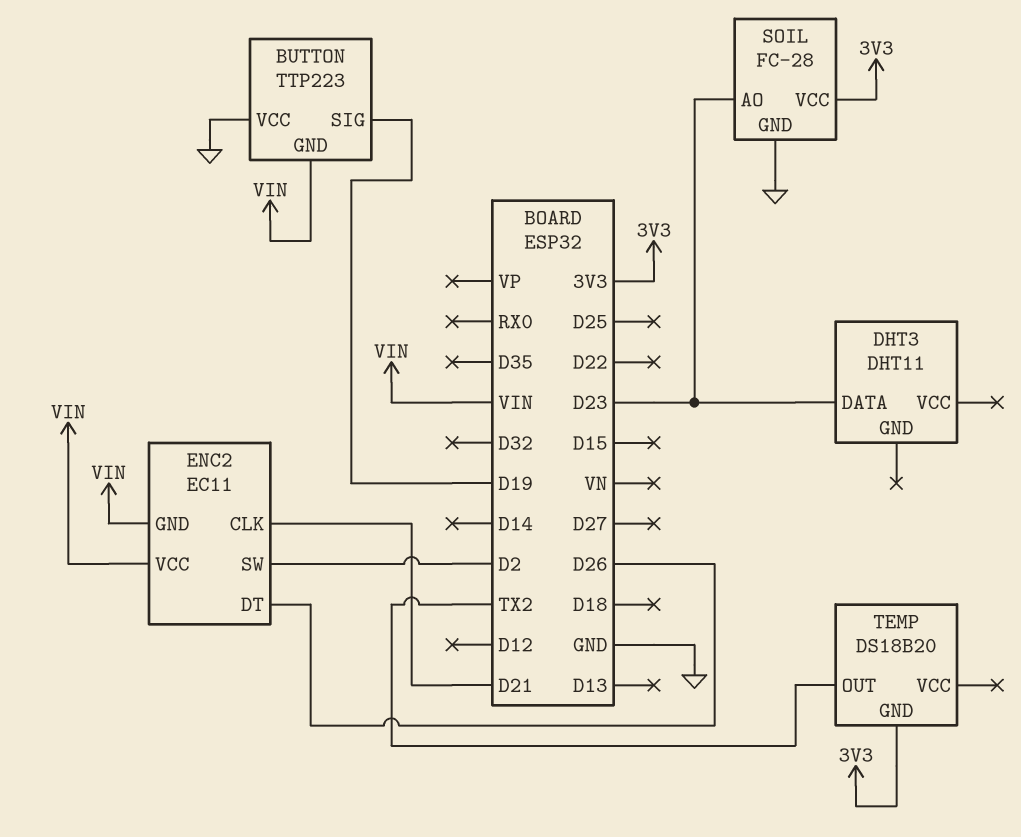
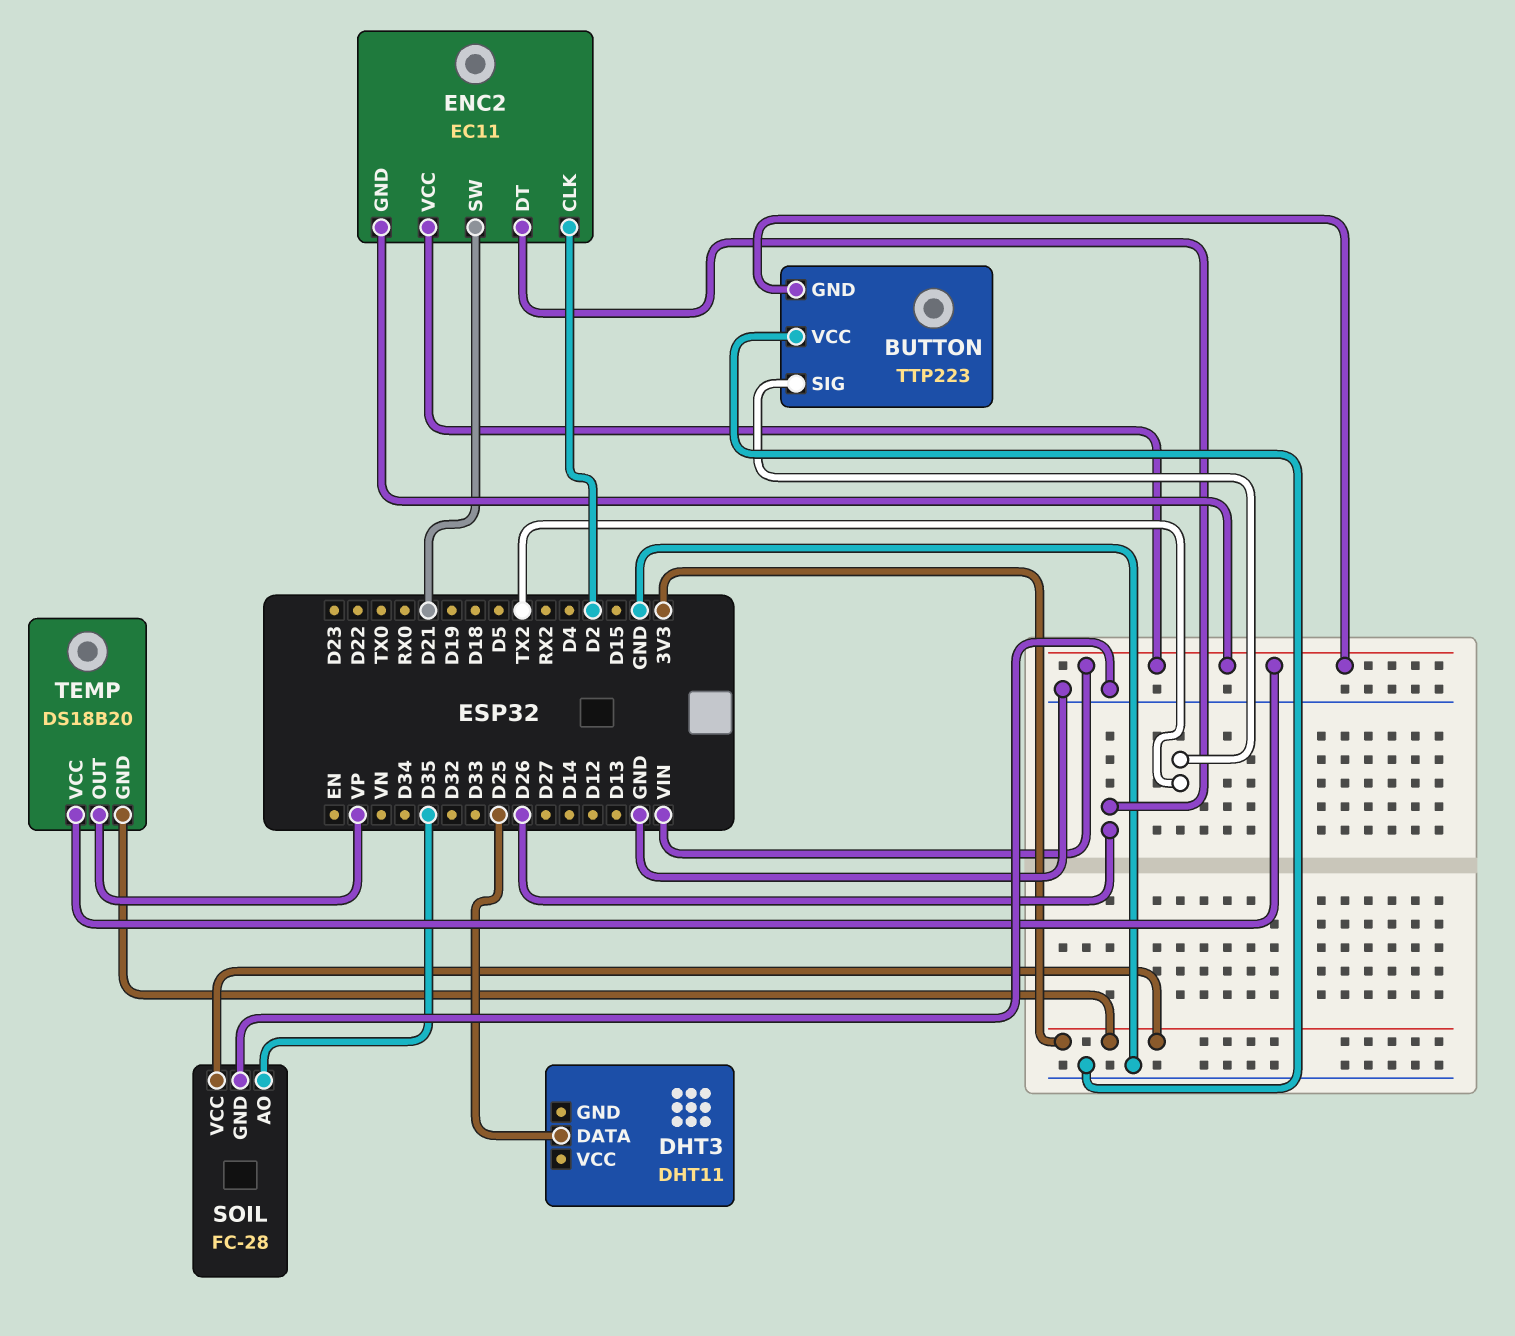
BUTTON pin SIG: D19 -> TX2
DHT3 pin DATA: D23 -> D25
ENC2 pin CLK: D21 -> D2
ENC2 pin SW: D2 -> D21
SOIL pin AO: D23 -> D35
TEMP pin OUT: TX2 -> VP
TEMP pin VCC: none -> VIN

